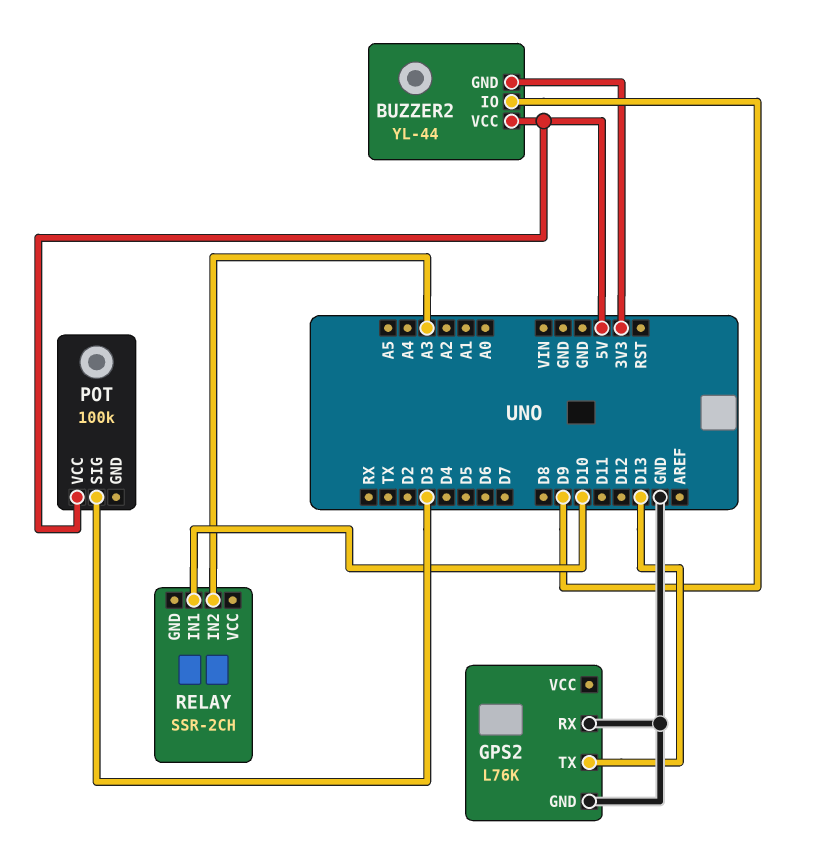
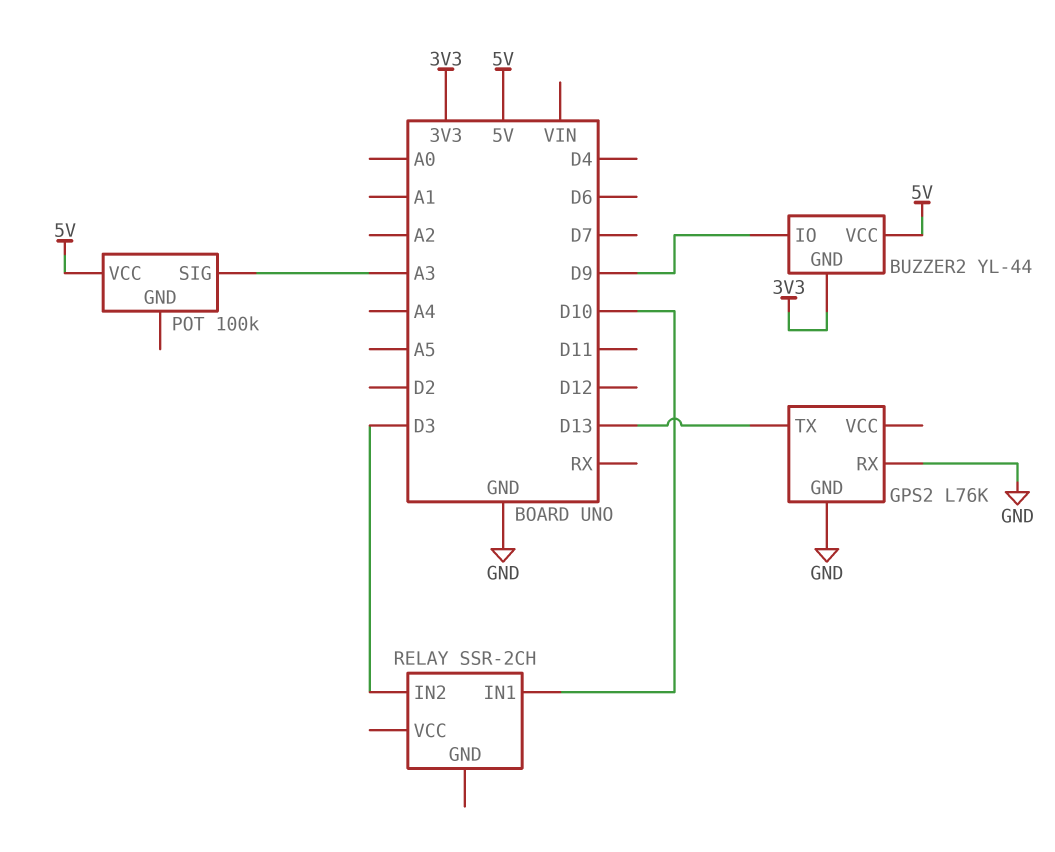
POT pin SIG: D3 -> A3
RELAY pin IN2: A3 -> D3

